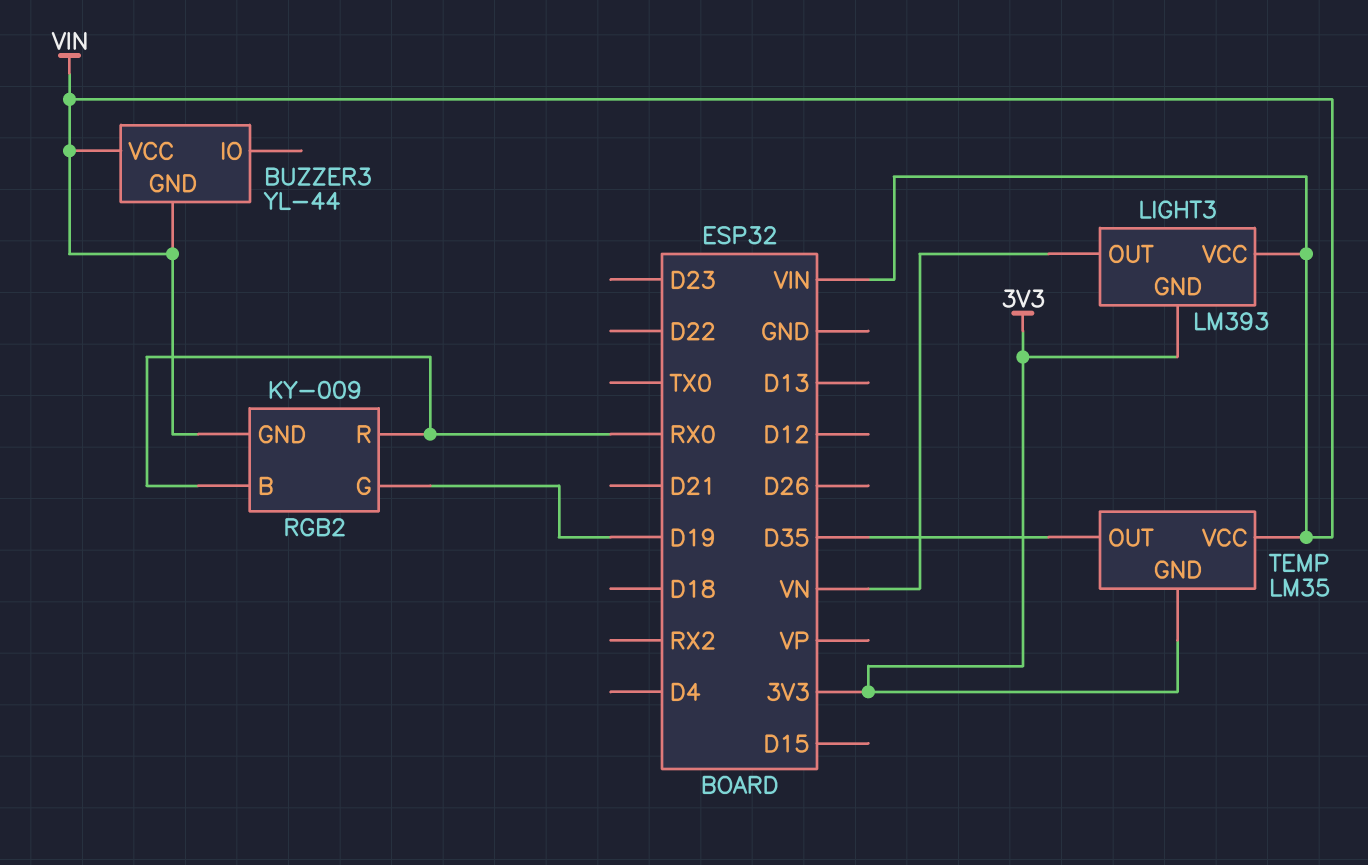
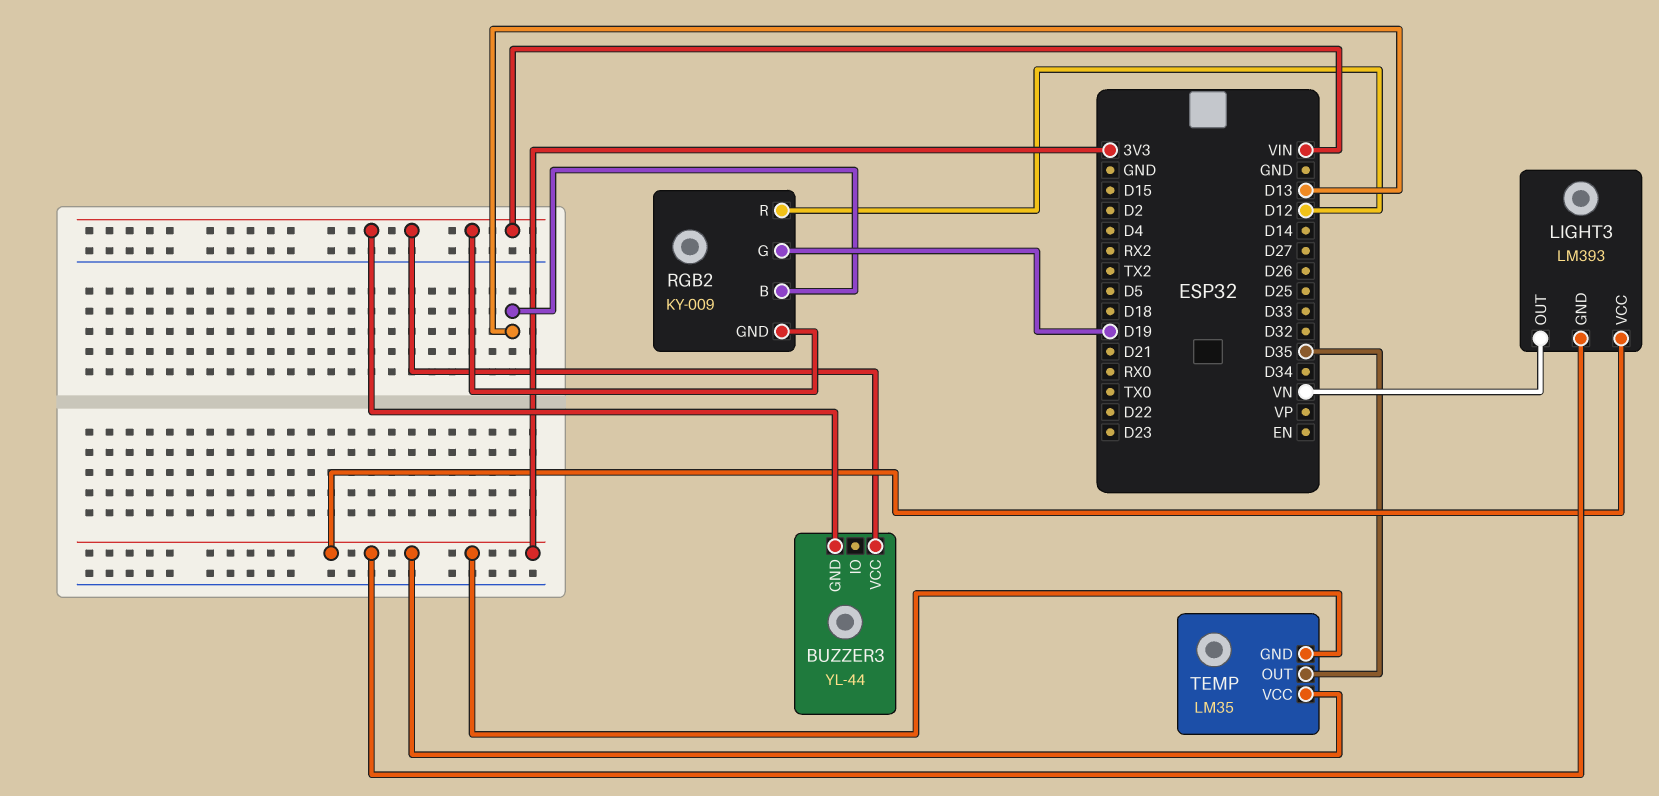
LIGHT3 pin VCC: VIN -> 3V3
RGB2 pin B: RX0 -> D13
RGB2 pin R: RX0 -> D12
TEMP pin VCC: VIN -> 3V3

